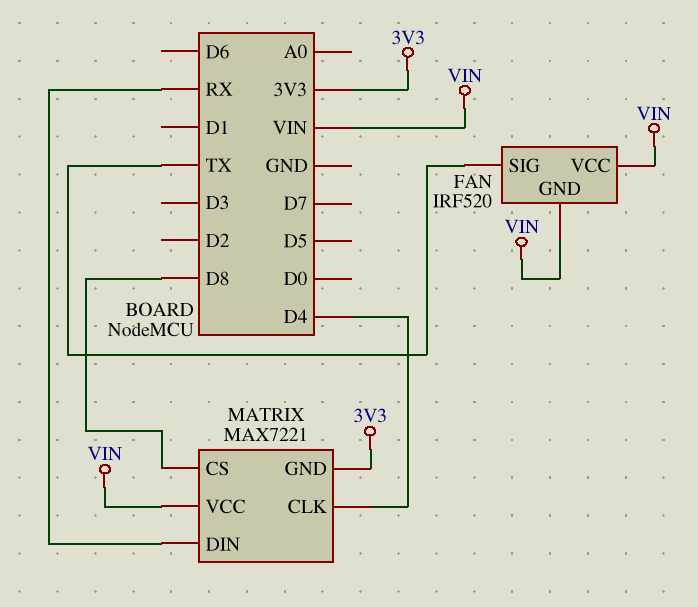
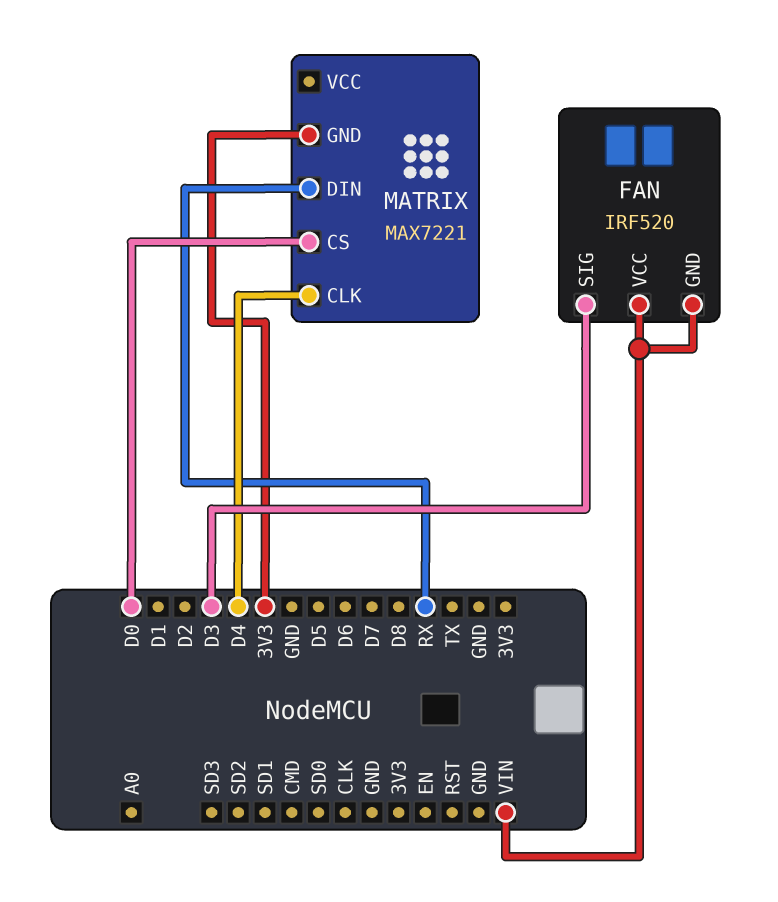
FAN pin SIG: TX -> D3
MATRIX pin CS: D8 -> D0
MATRIX pin VCC: VIN -> none

